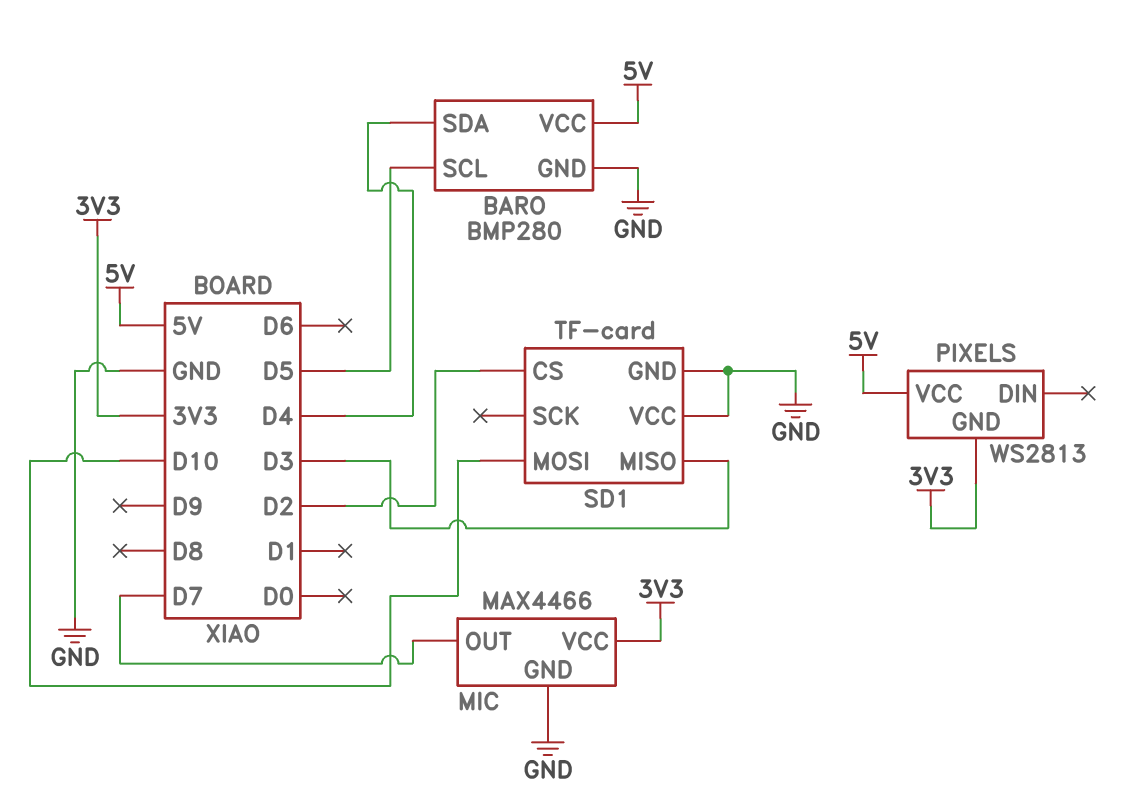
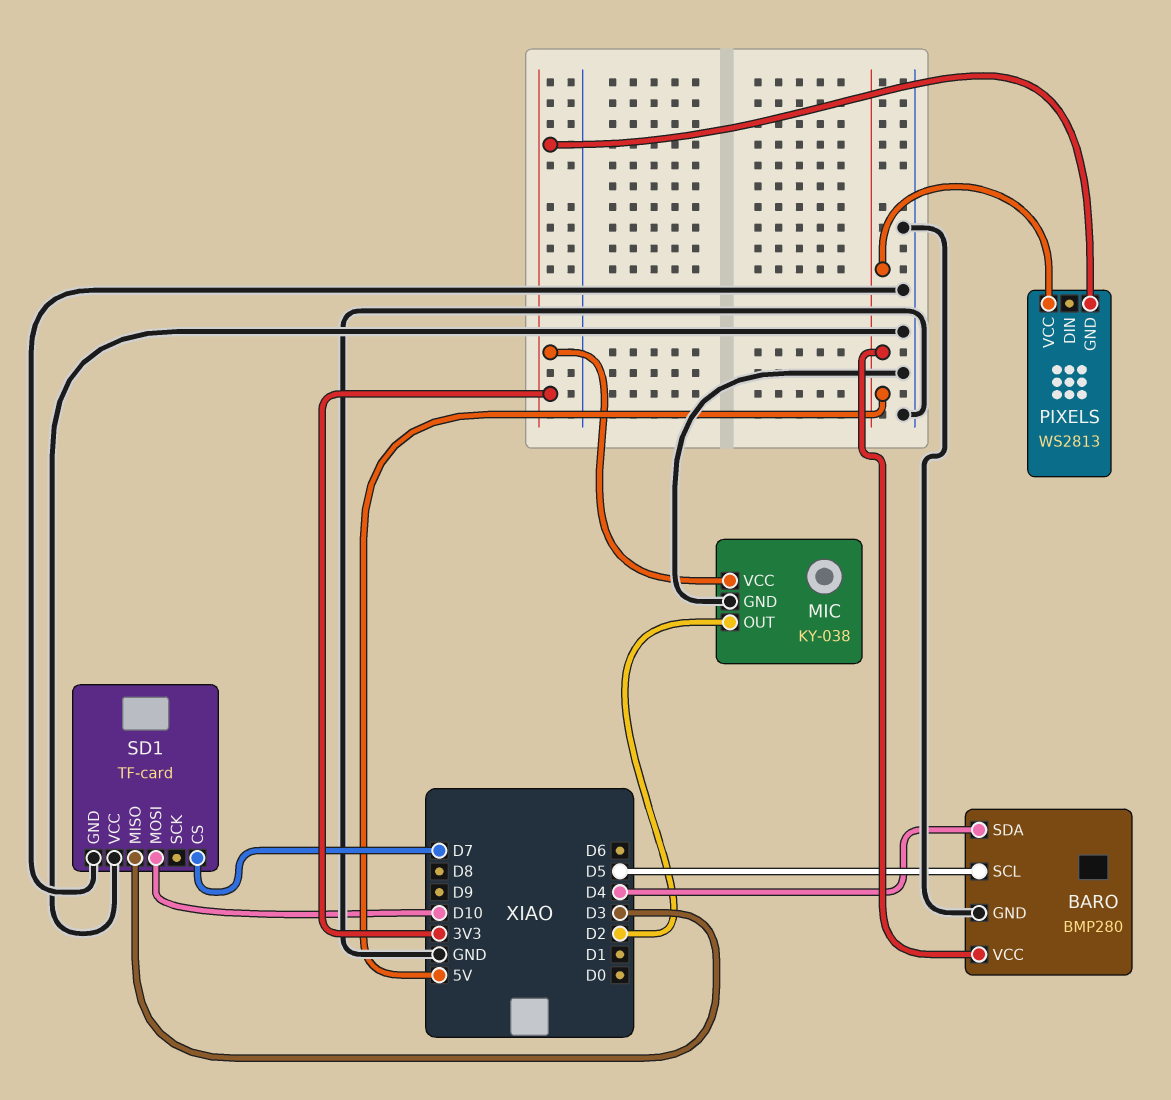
MIC: MAX4466 -> KY-038
MIC pin OUT: D7 -> D2
SD1 pin CS: D2 -> D7

